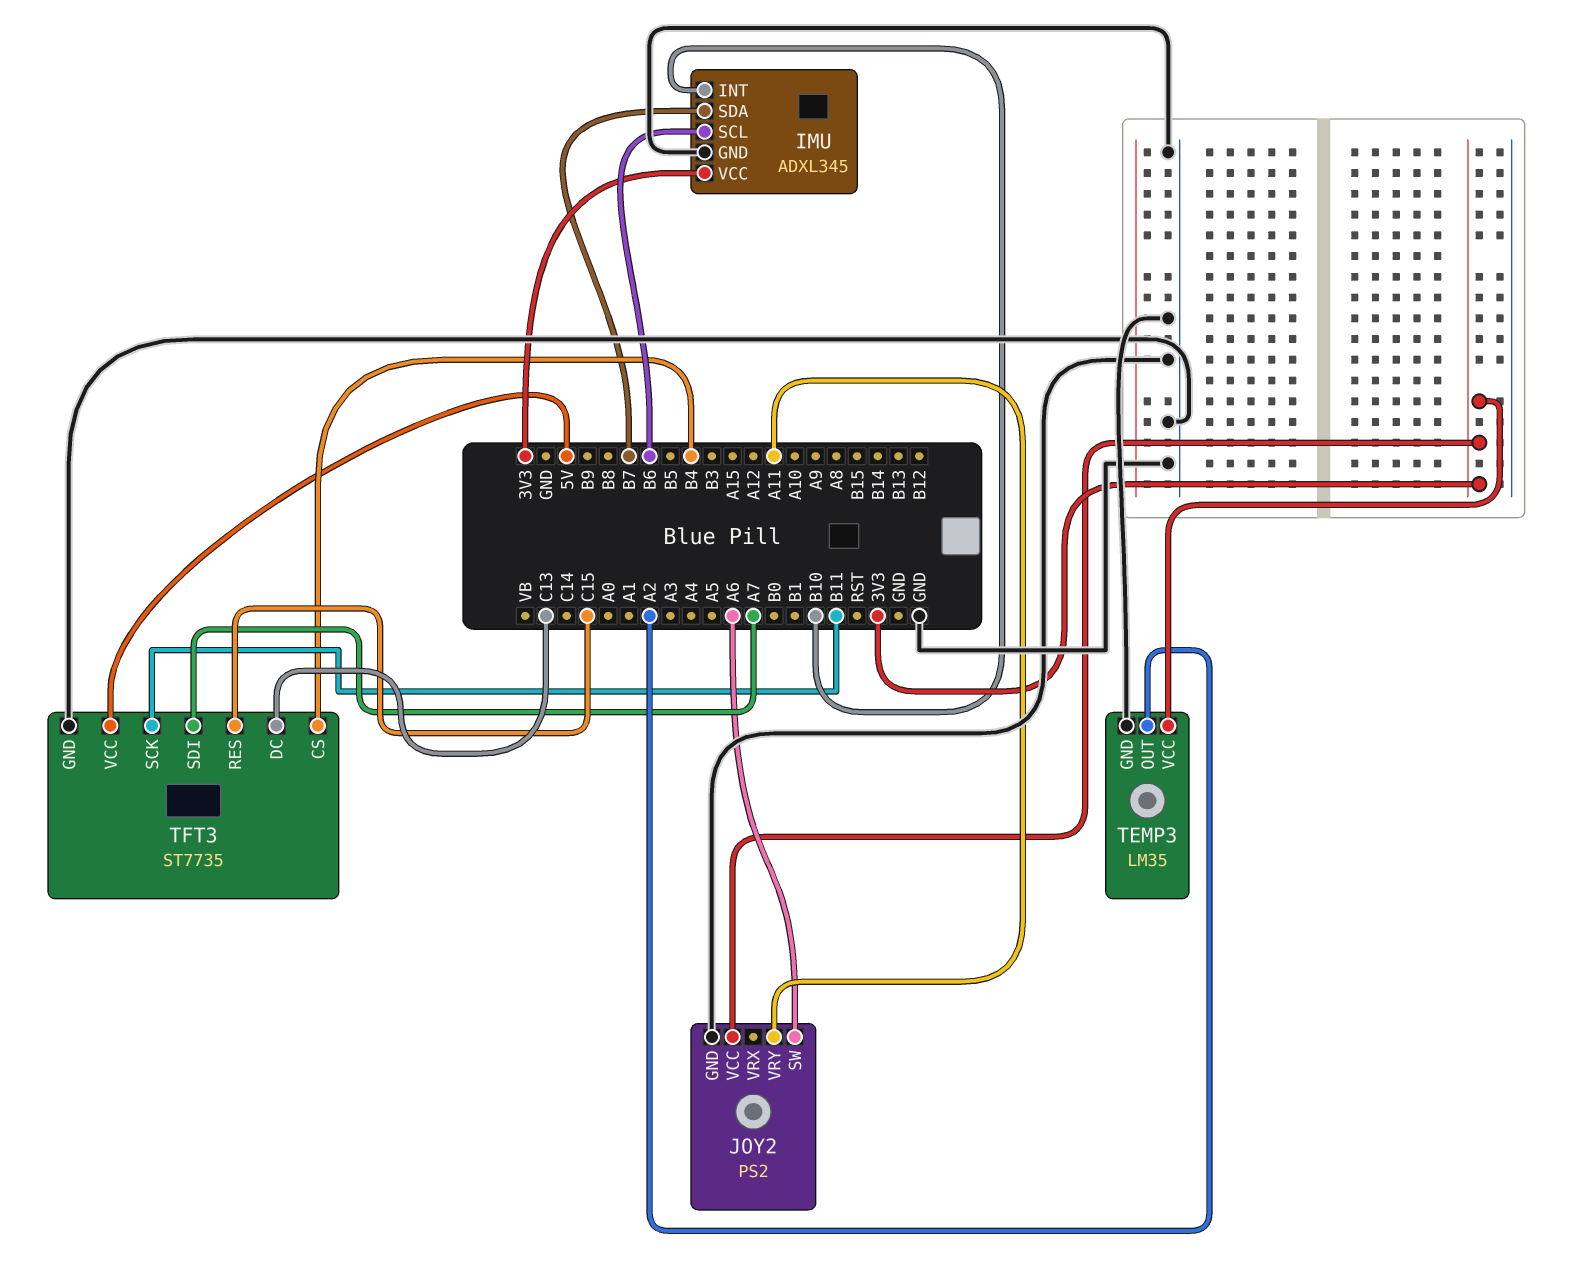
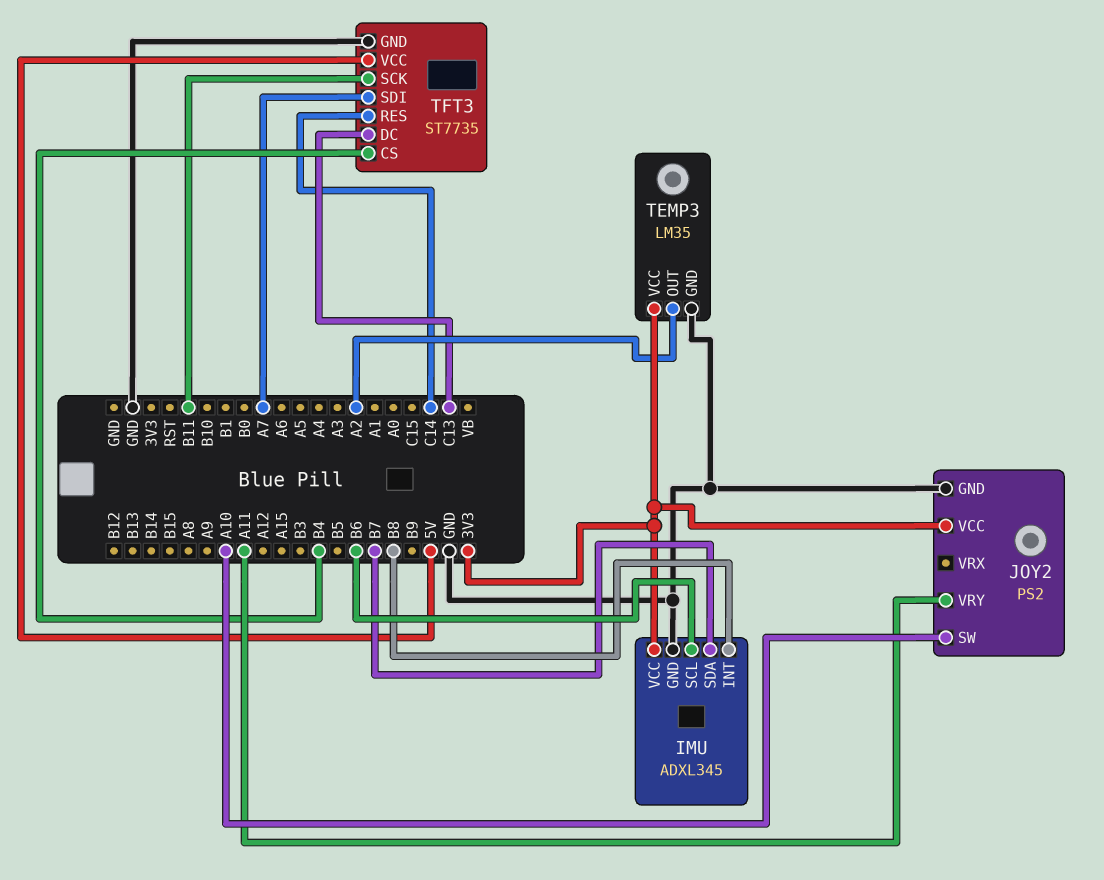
IMU pin INT: B10 -> B8
JOY2 pin SW: A6 -> A10
TFT3 pin RES: C15 -> C14

